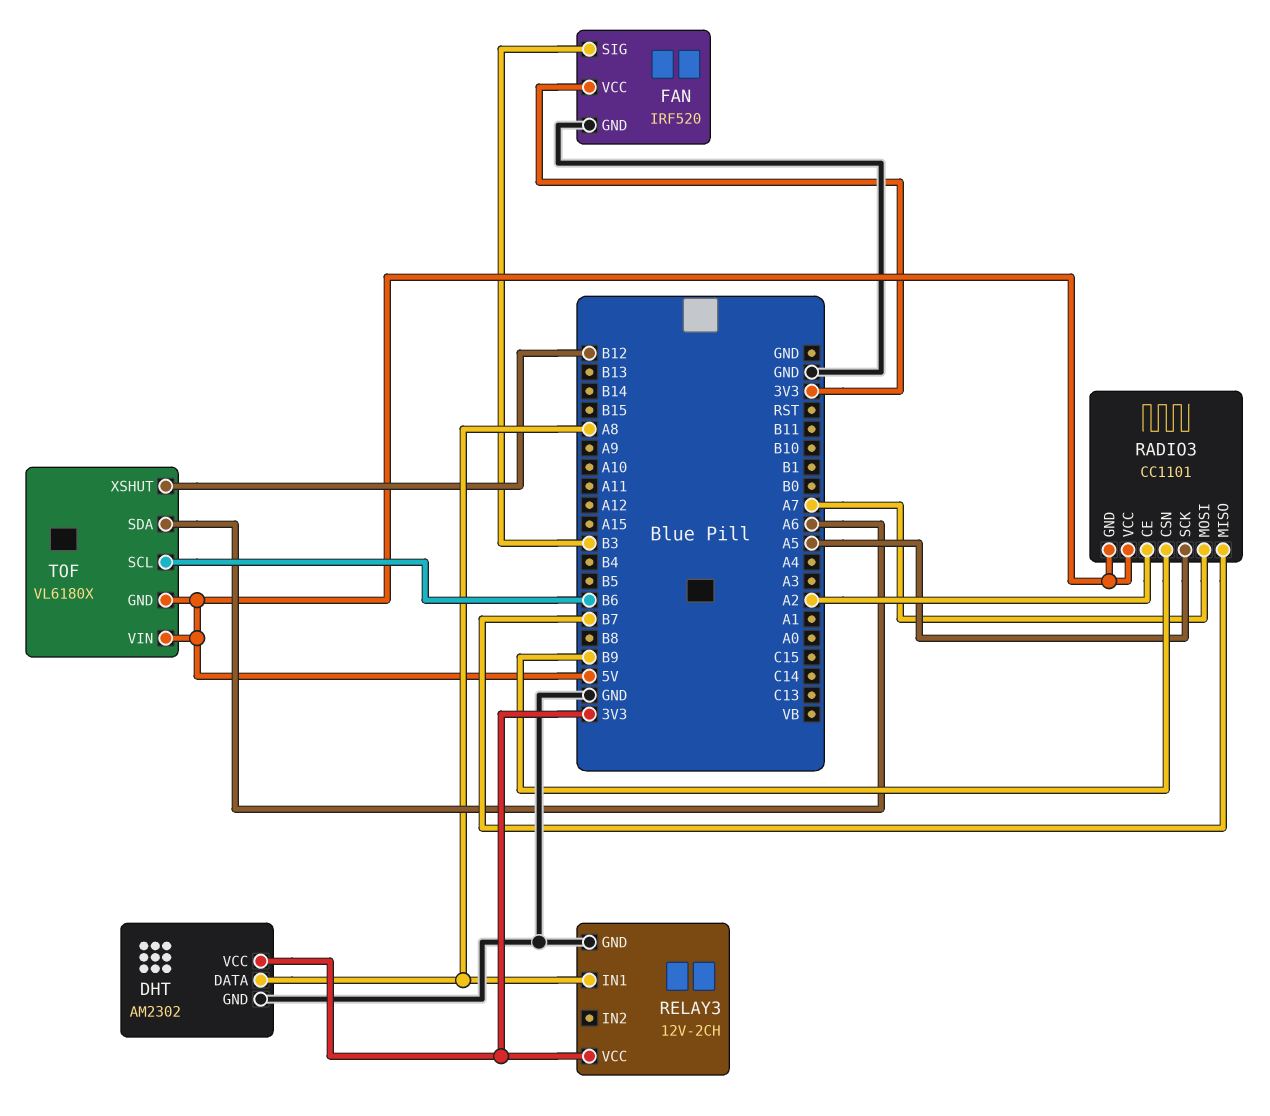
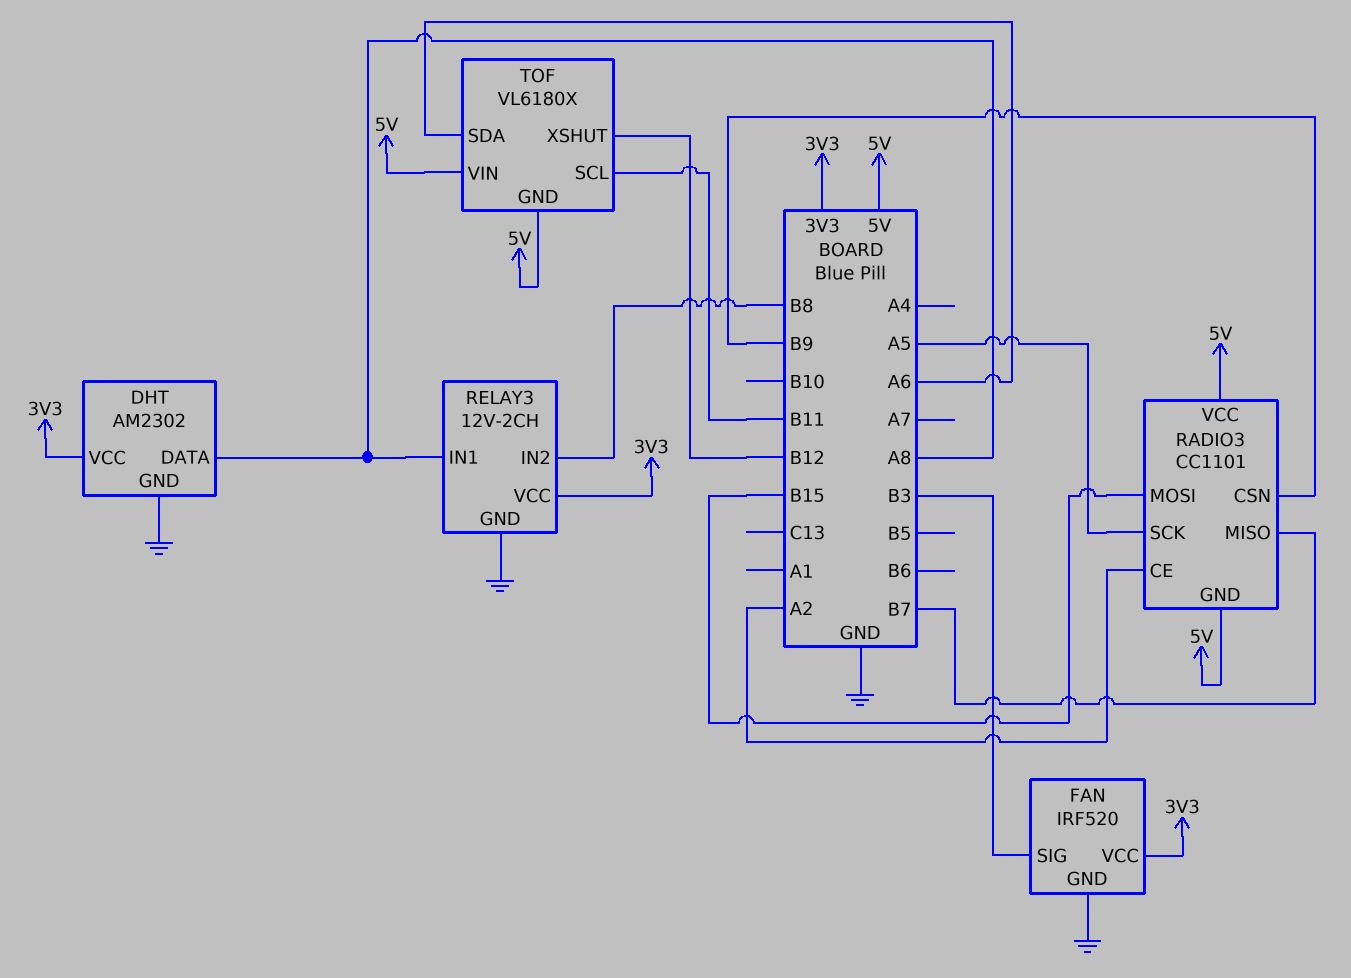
RADIO3 pin MOSI: A7 -> B15
RELAY3 pin IN2: none -> B8
TOF pin SCL: B6 -> B11

